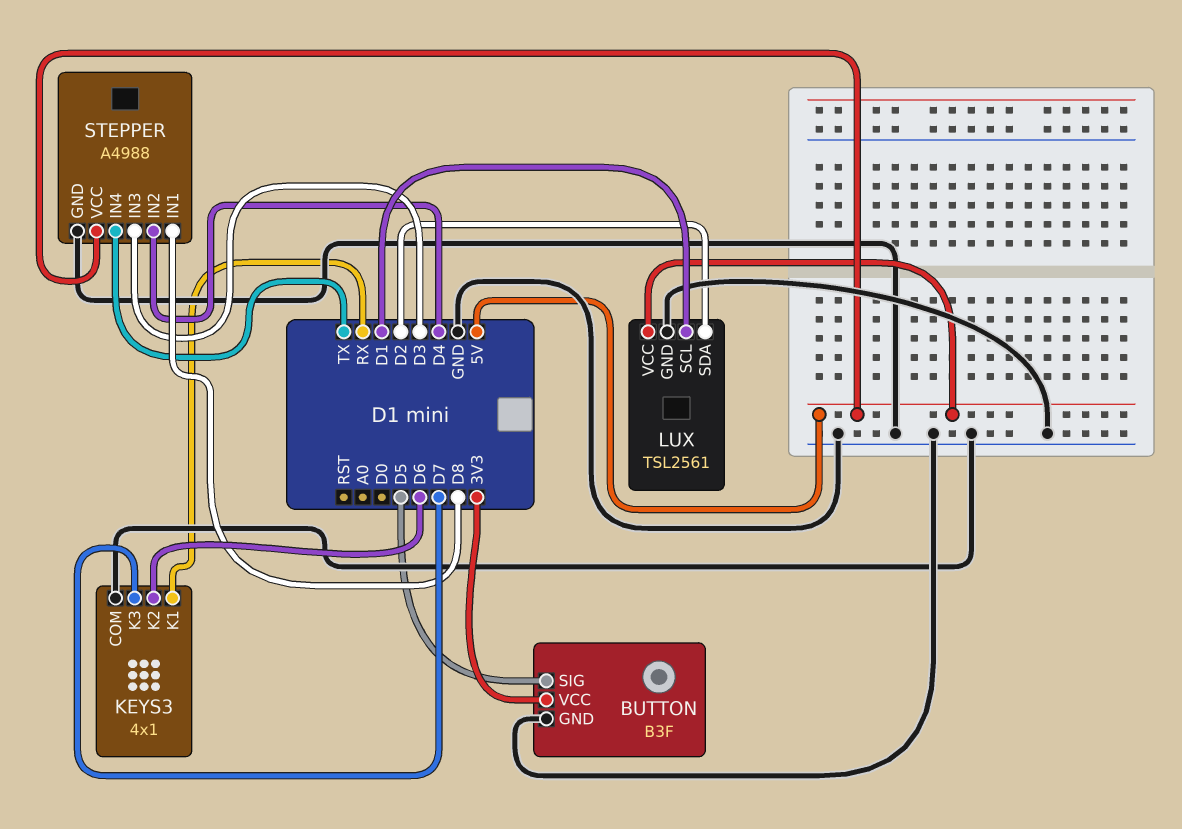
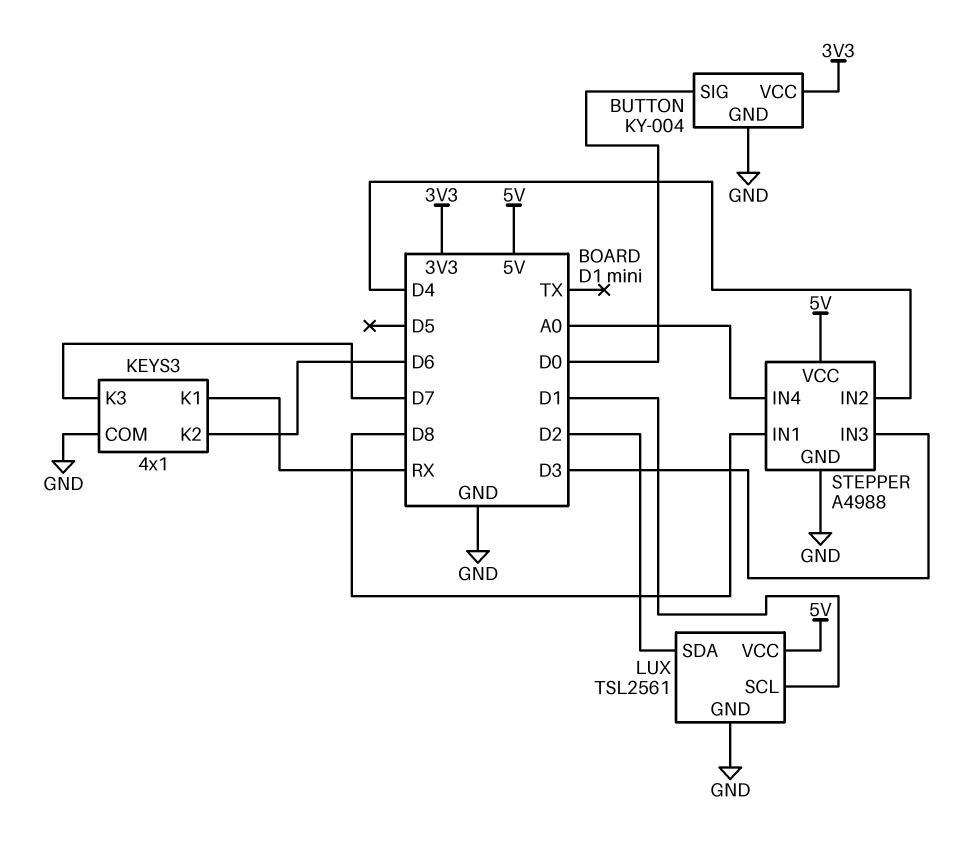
BUTTON: B3F -> KY-004
BUTTON pin SIG: D5 -> D0
STEPPER pin IN4: TX -> A0

